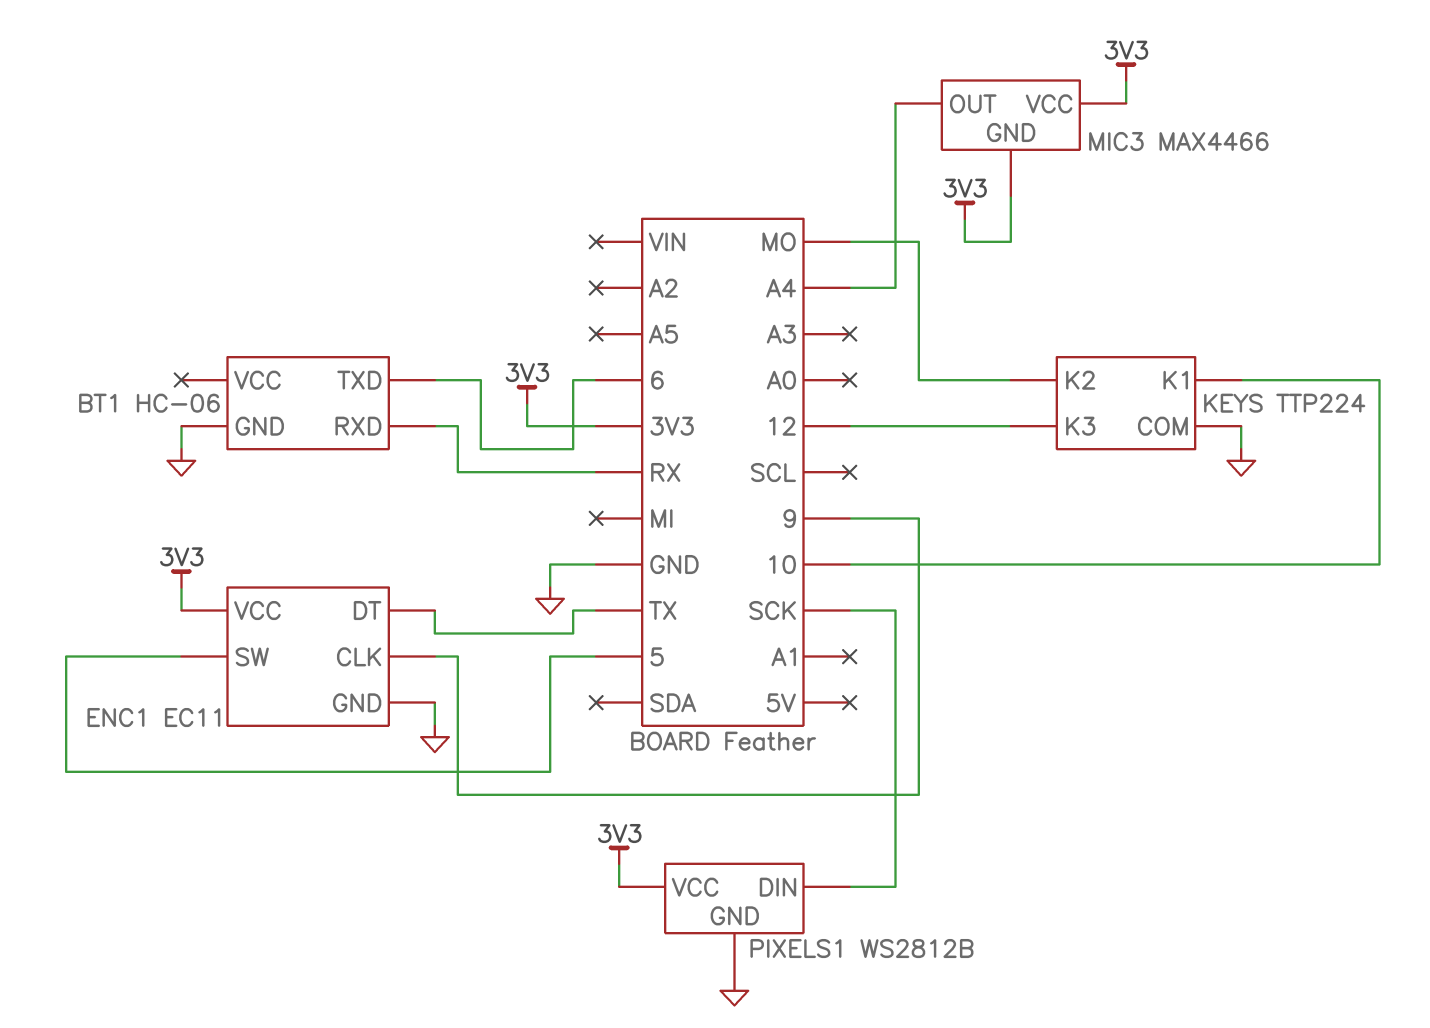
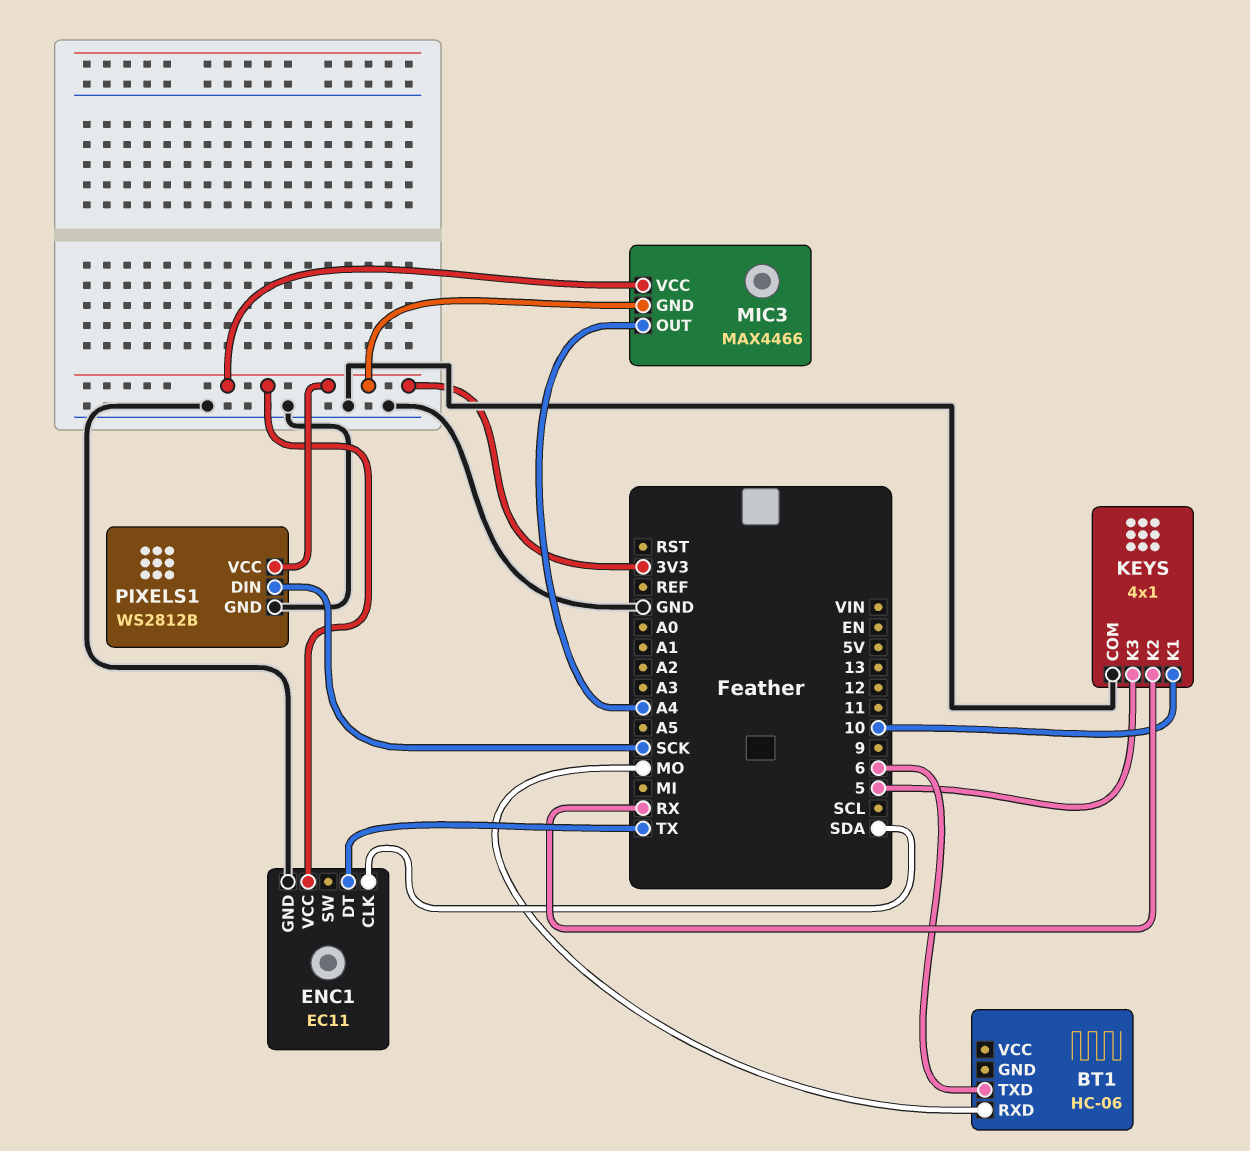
BT1 pin GND: GND -> none
BT1 pin RXD: RX -> MO
ENC1 pin CLK: 9 -> SDA
ENC1 pin SW: 5 -> none
KEYS: TTP224 -> 4x1
KEYS pin K2: MO -> RX
KEYS pin K3: 12 -> 5

